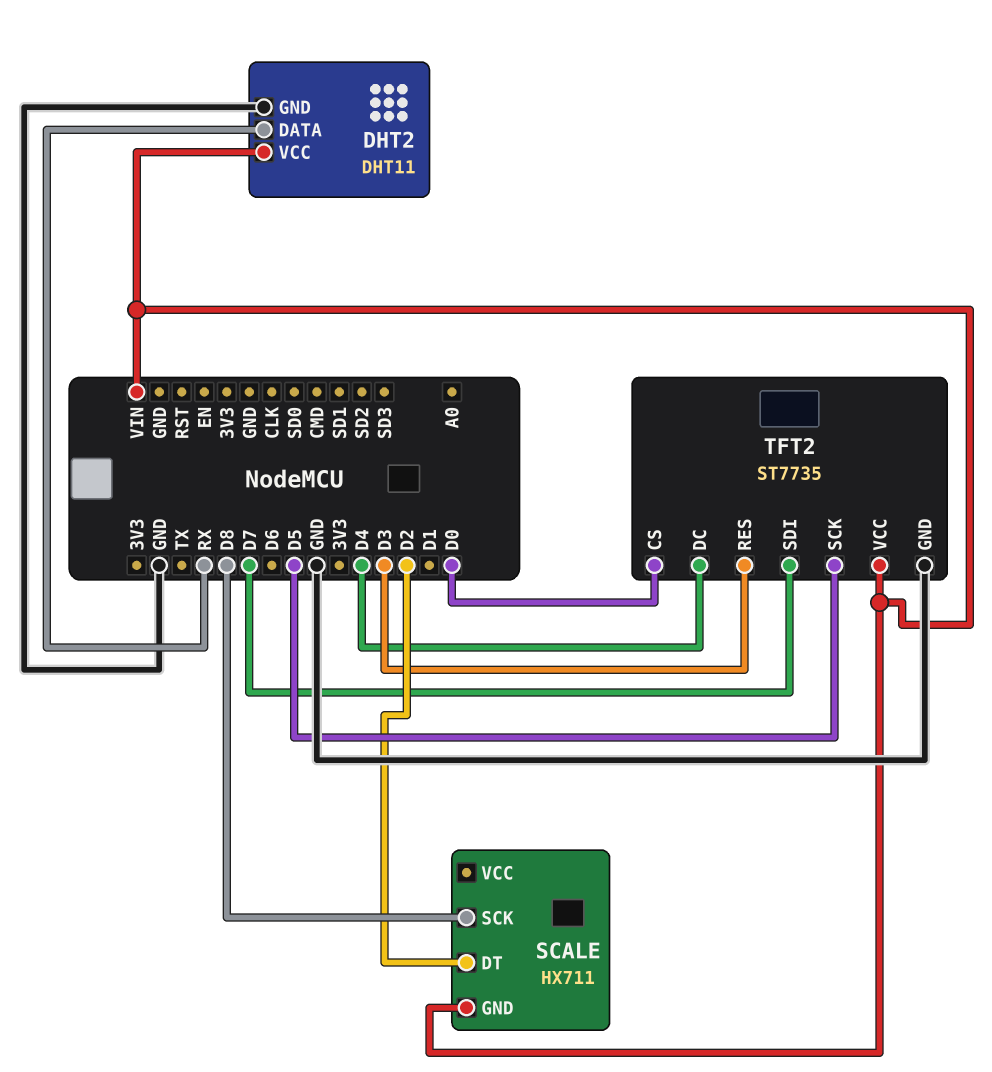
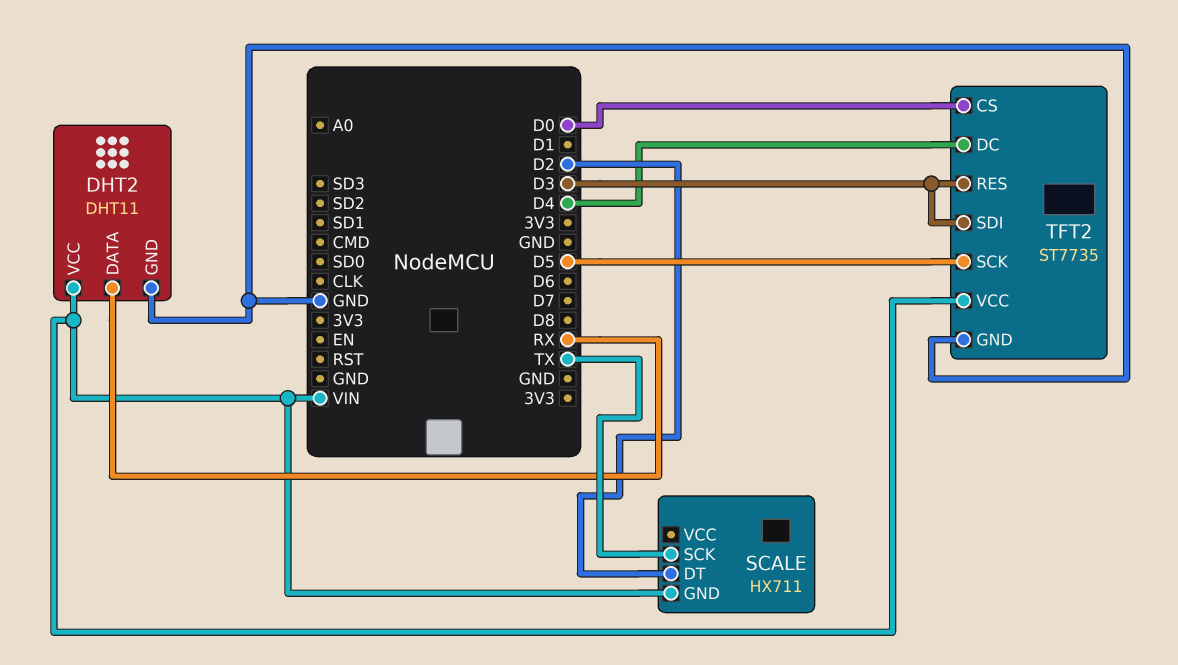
SCALE pin SCK: D8 -> TX
TFT2 pin SDI: D7 -> D3

